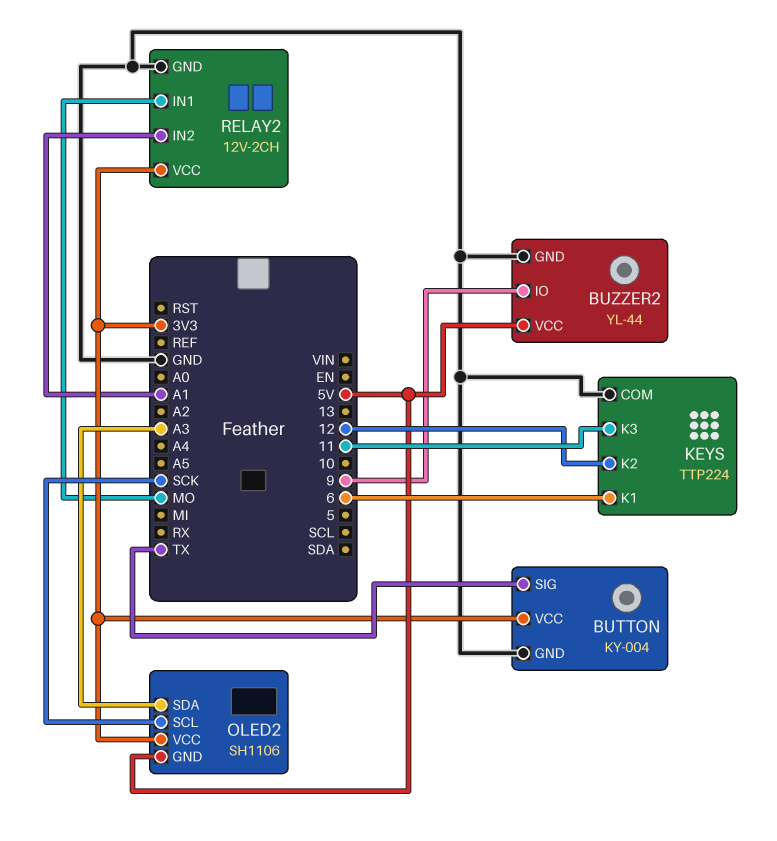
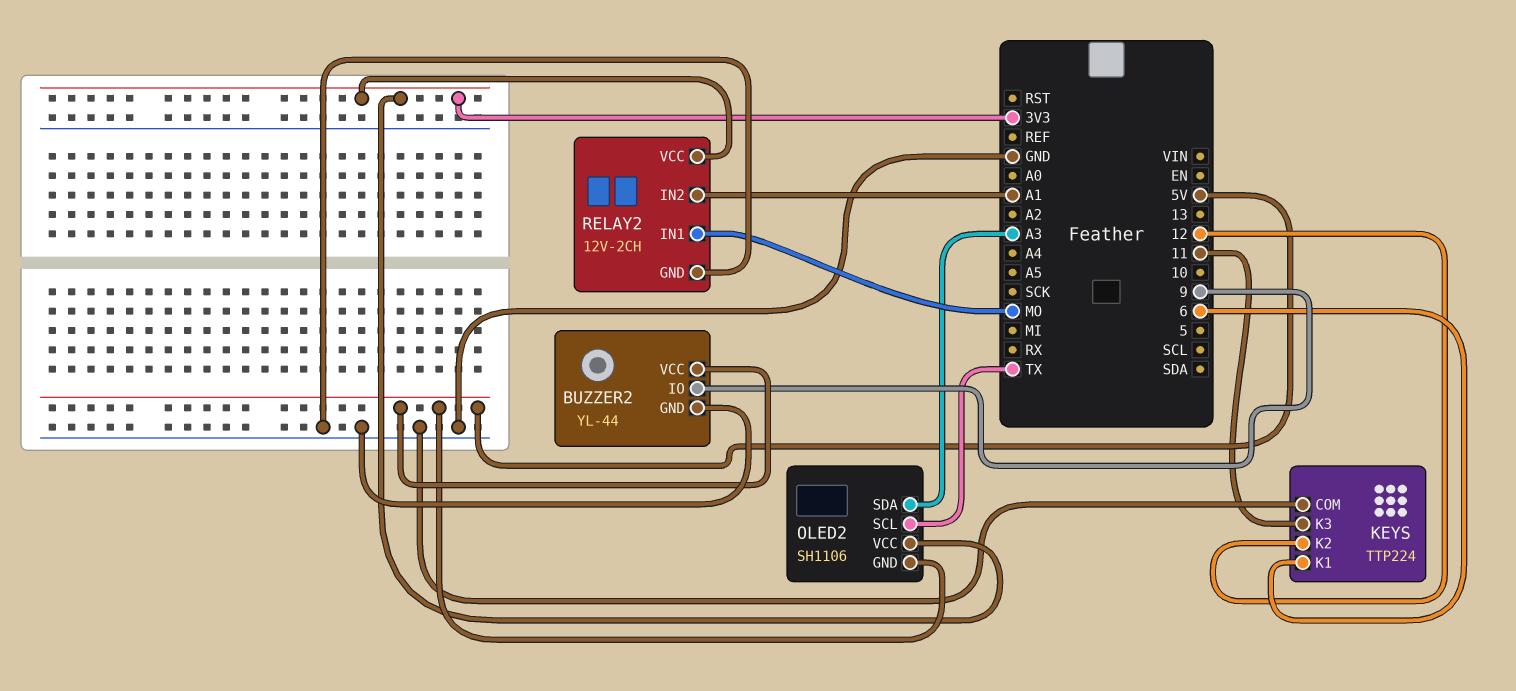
BUTTON: KY-004 -> none
BUTTON pin GND: GND -> none
BUTTON pin SIG: TX -> none
BUTTON pin VCC: 3V3 -> none
OLED2 pin SCL: SCK -> TX

